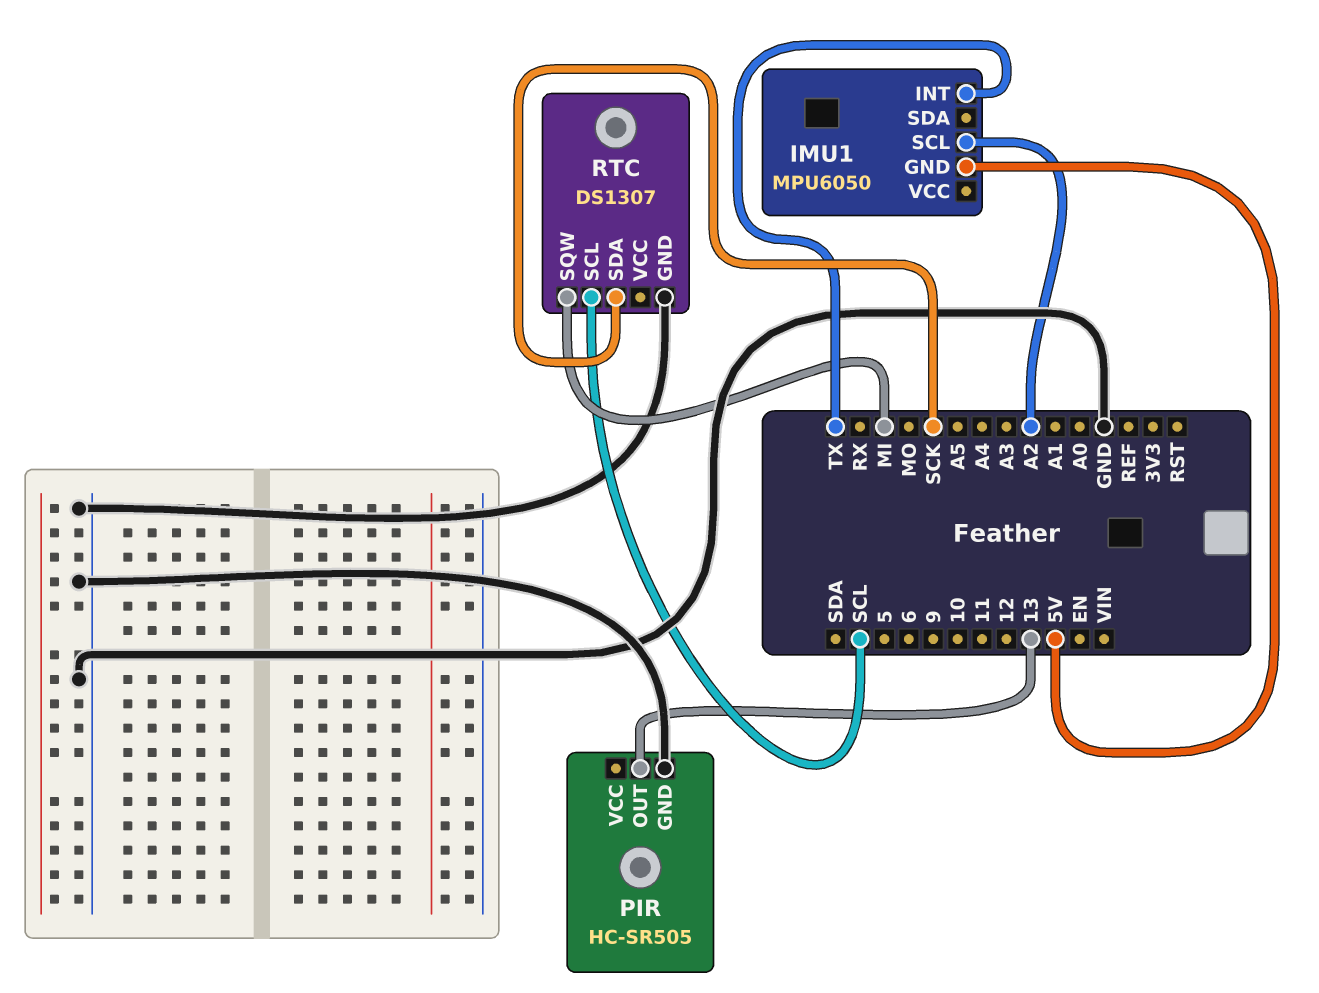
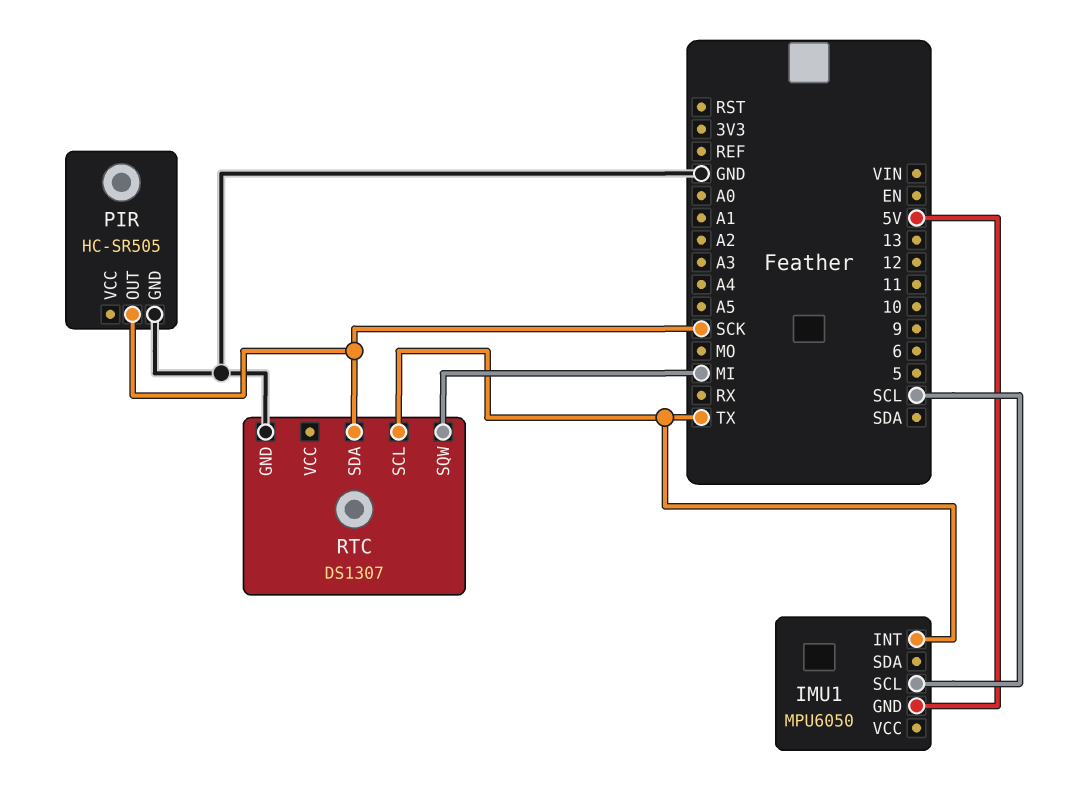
IMU1 pin SCL: A2 -> SCL
PIR pin OUT: 13 -> SCK
RTC pin SCL: SCL -> TX

